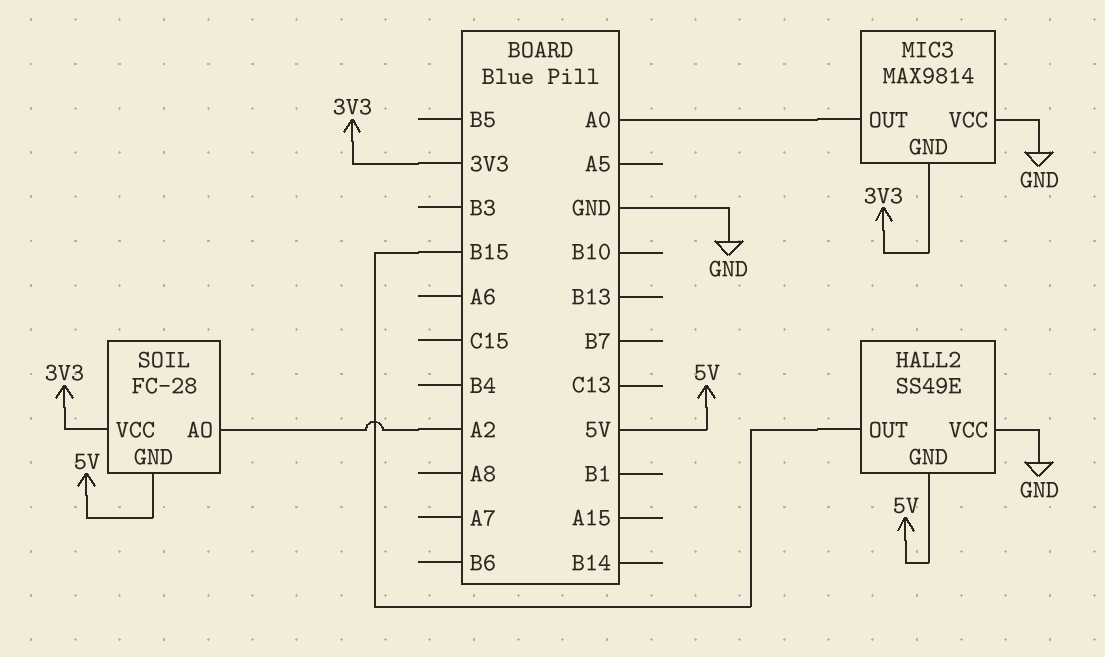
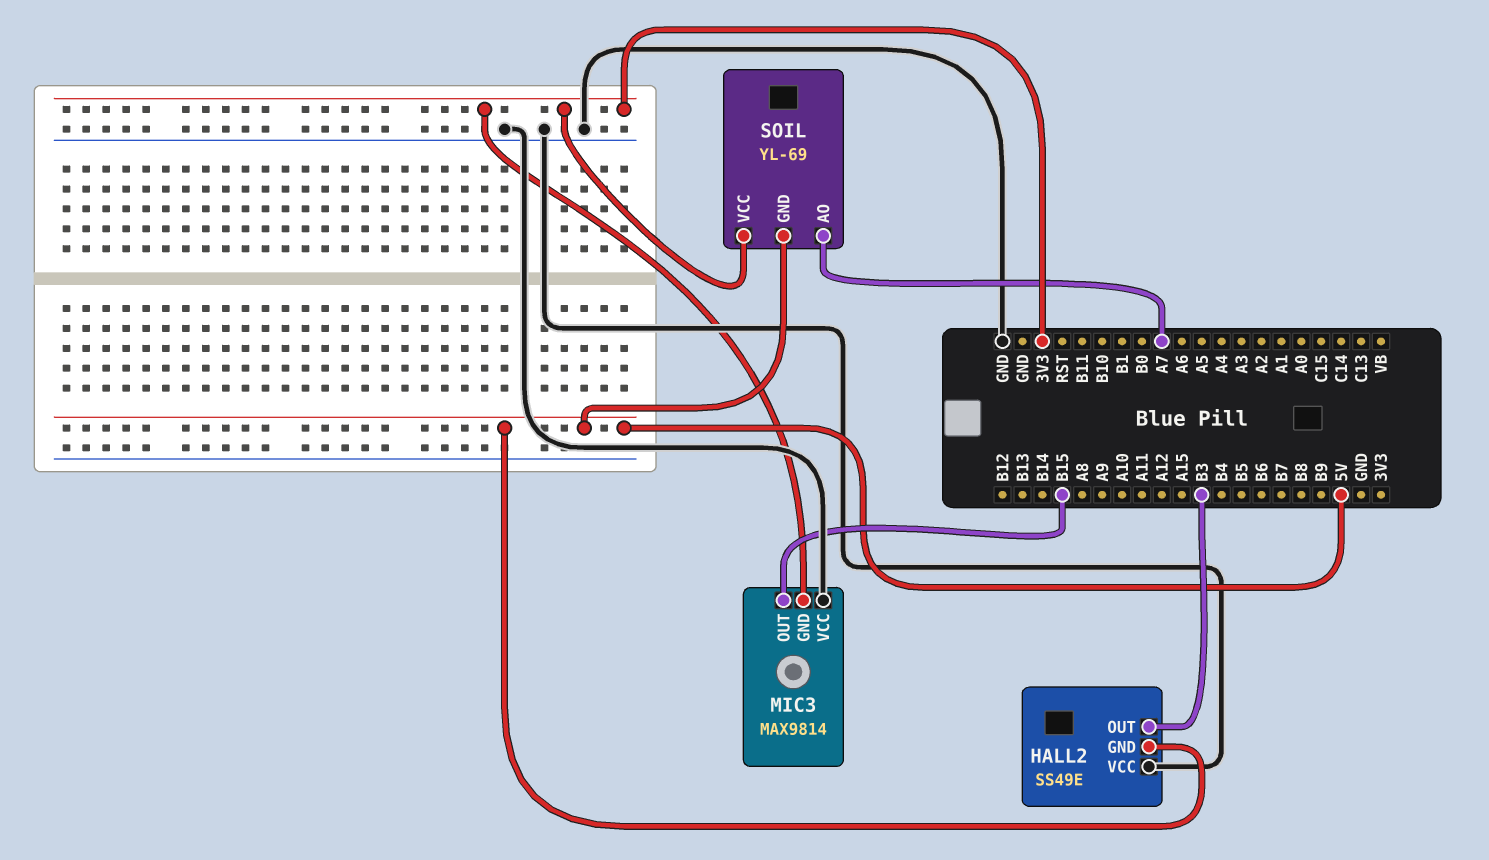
HALL2 pin OUT: B15 -> B3
MIC3 pin OUT: A0 -> B15
SOIL: FC-28 -> YL-69
SOIL pin AO: A2 -> A7

